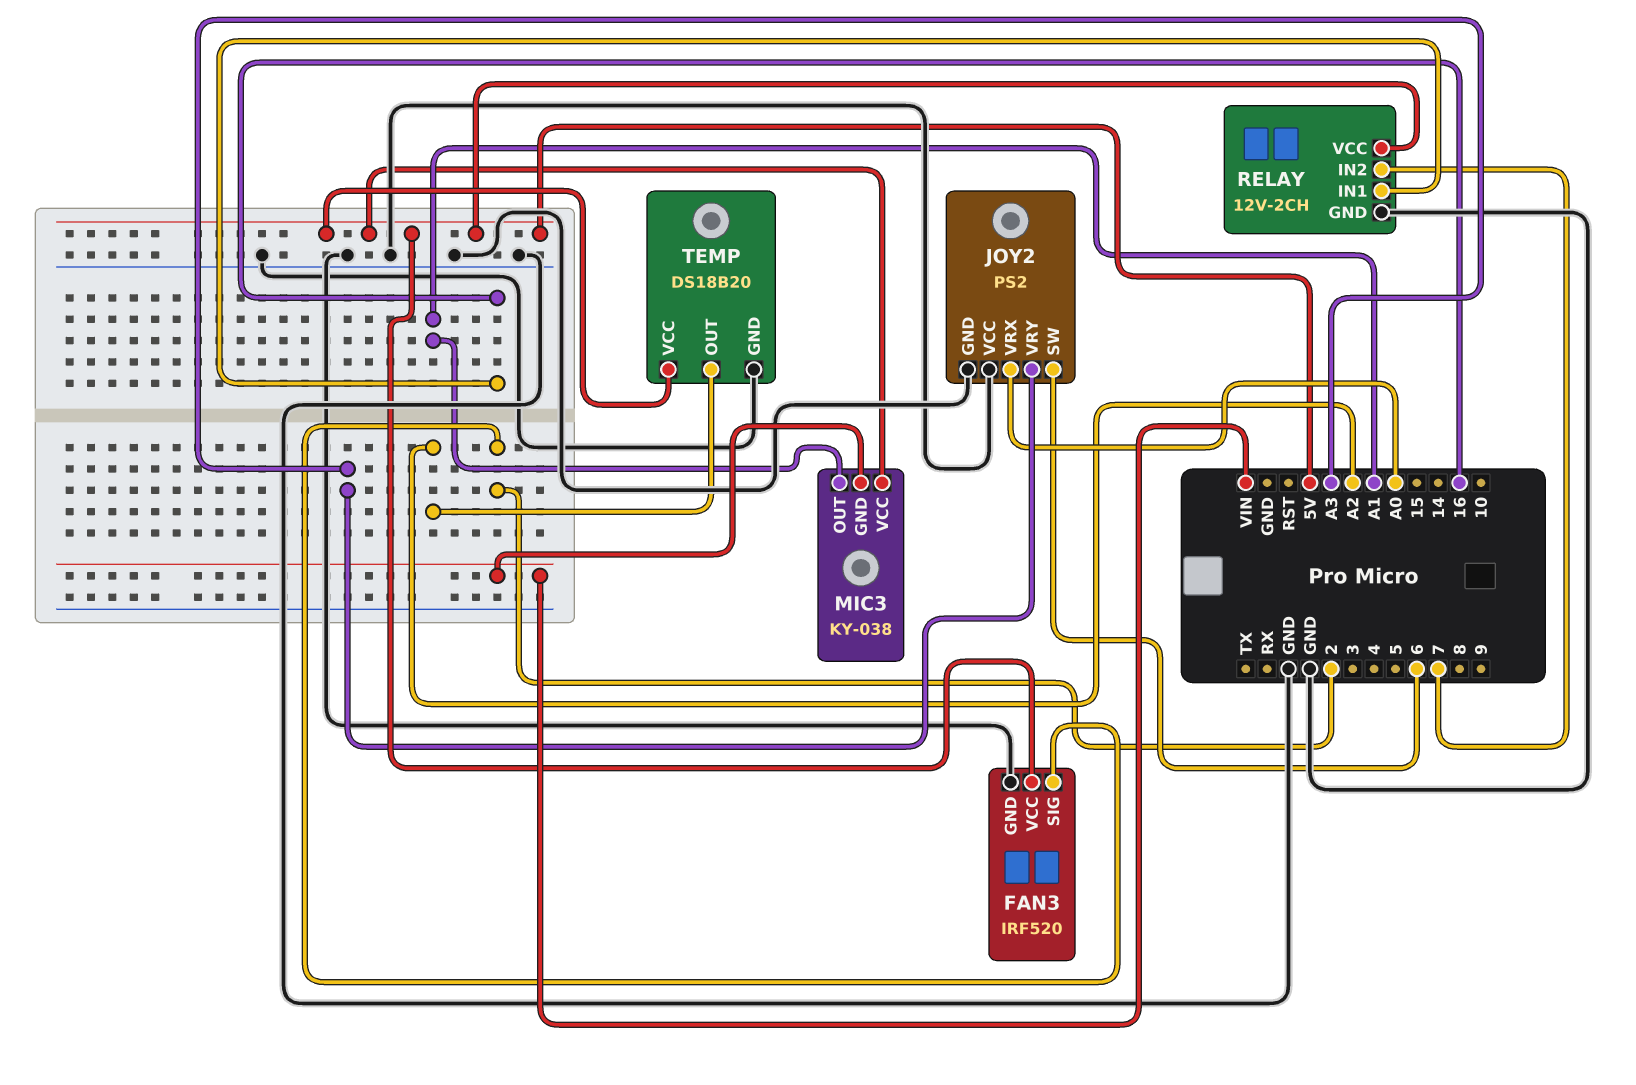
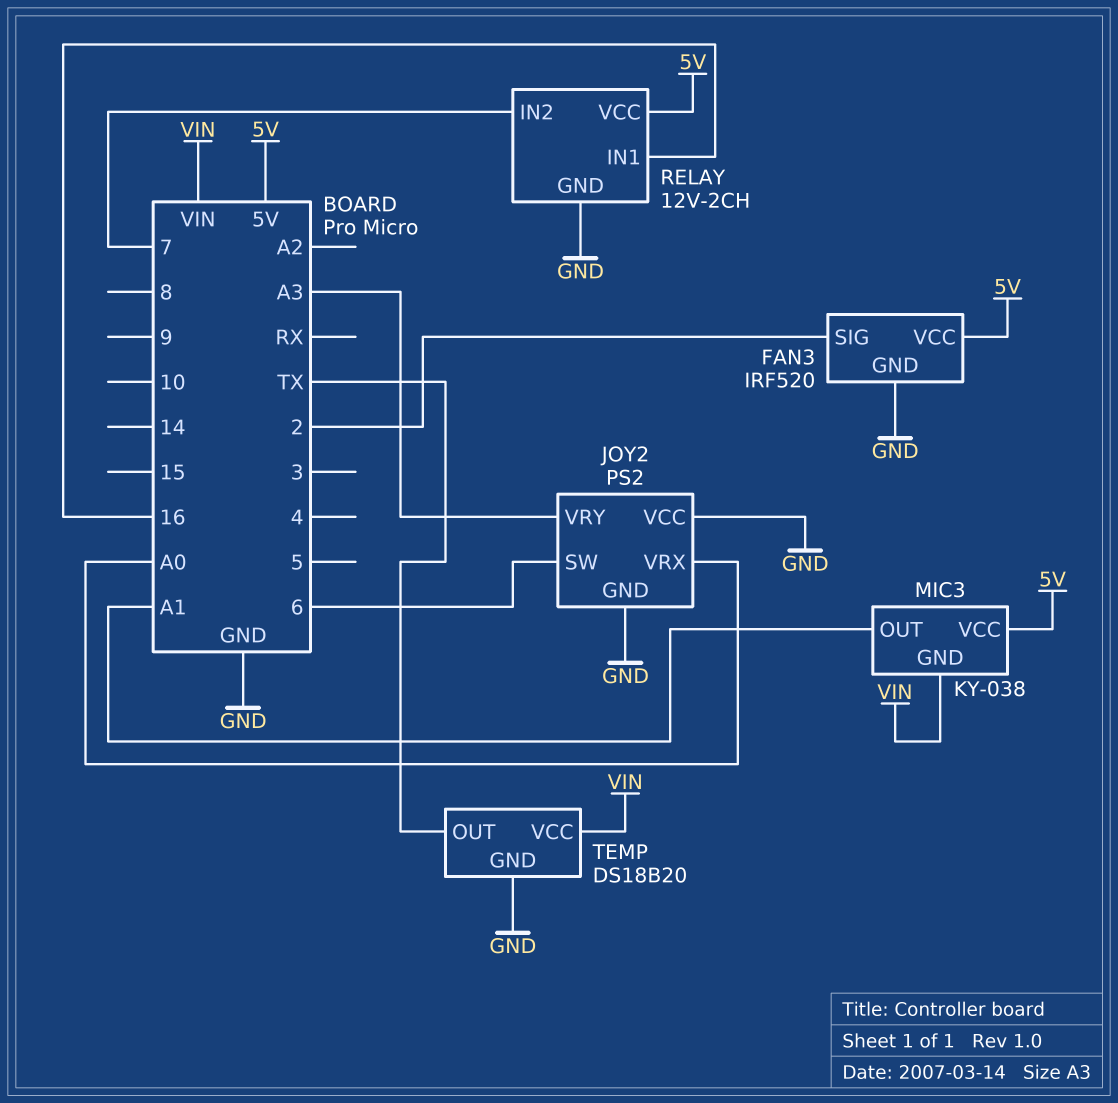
TEMP pin OUT: A2 -> TX
TEMP pin VCC: 5V -> VIN

